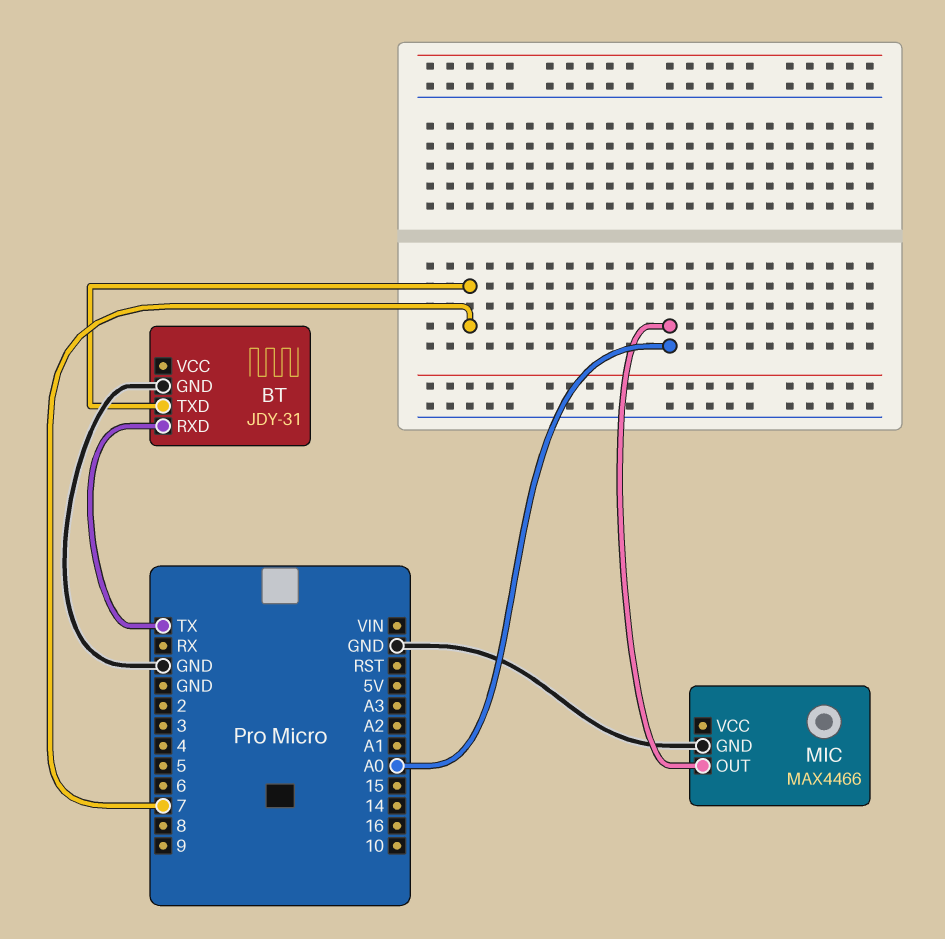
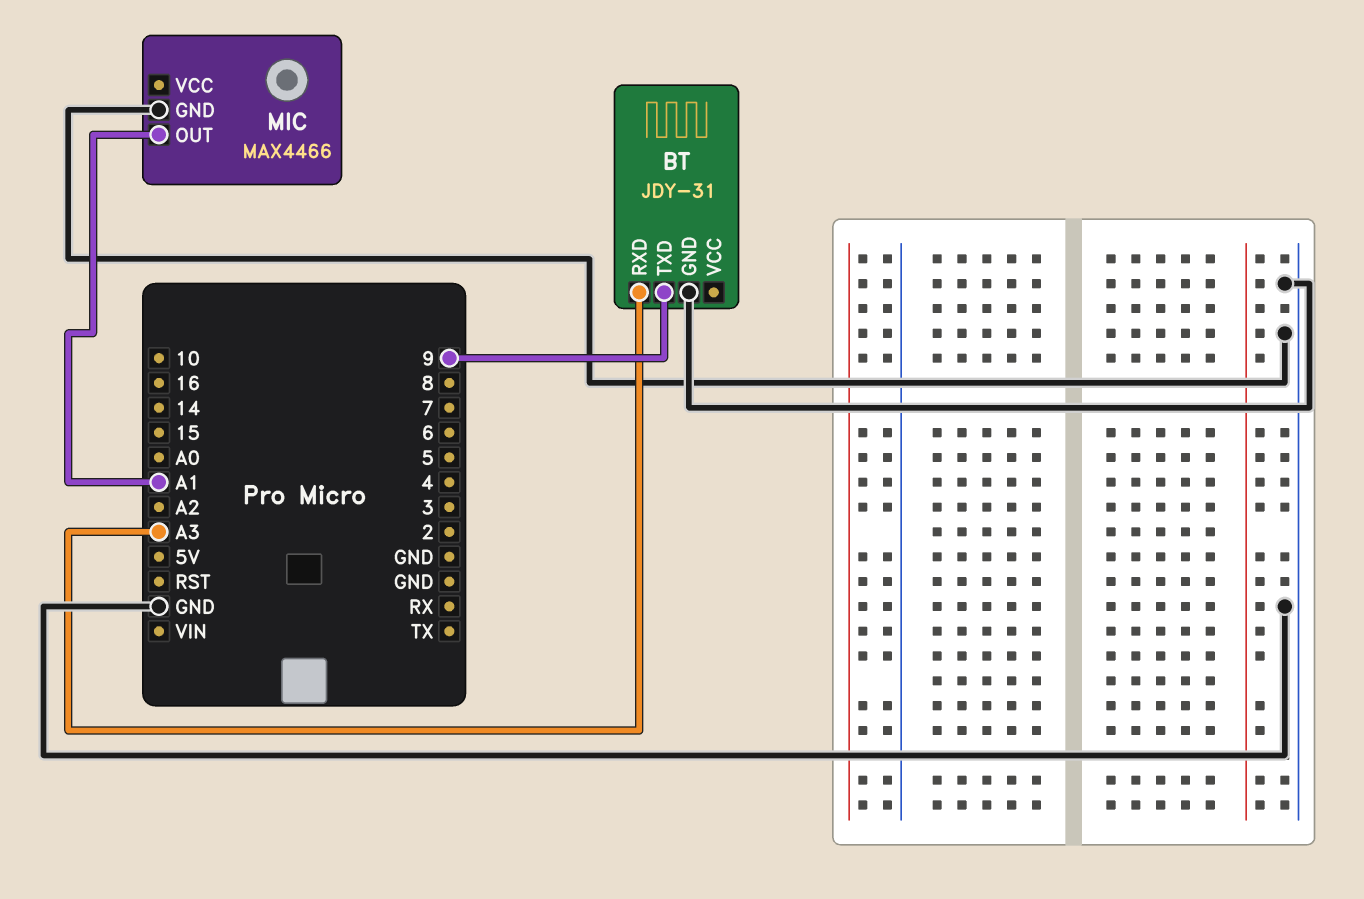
BT pin RXD: TX -> A3
BT pin TXD: 7 -> 9
MIC pin OUT: A0 -> A1

